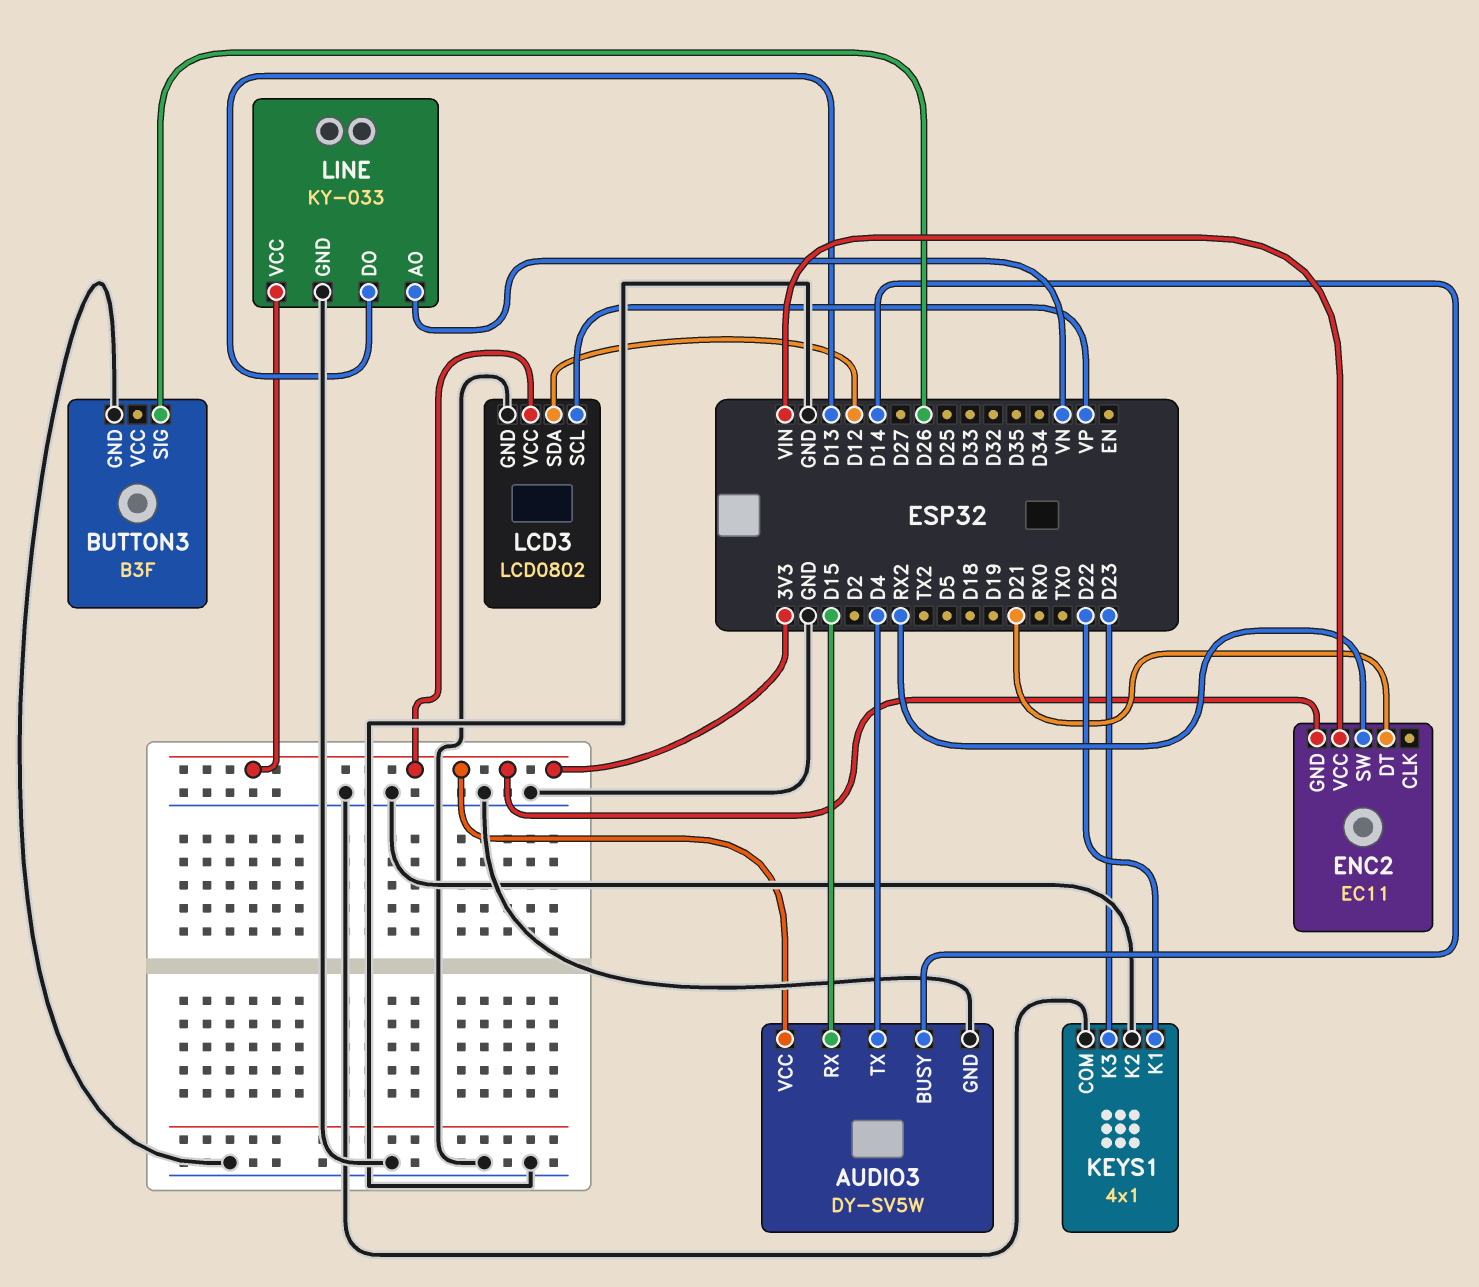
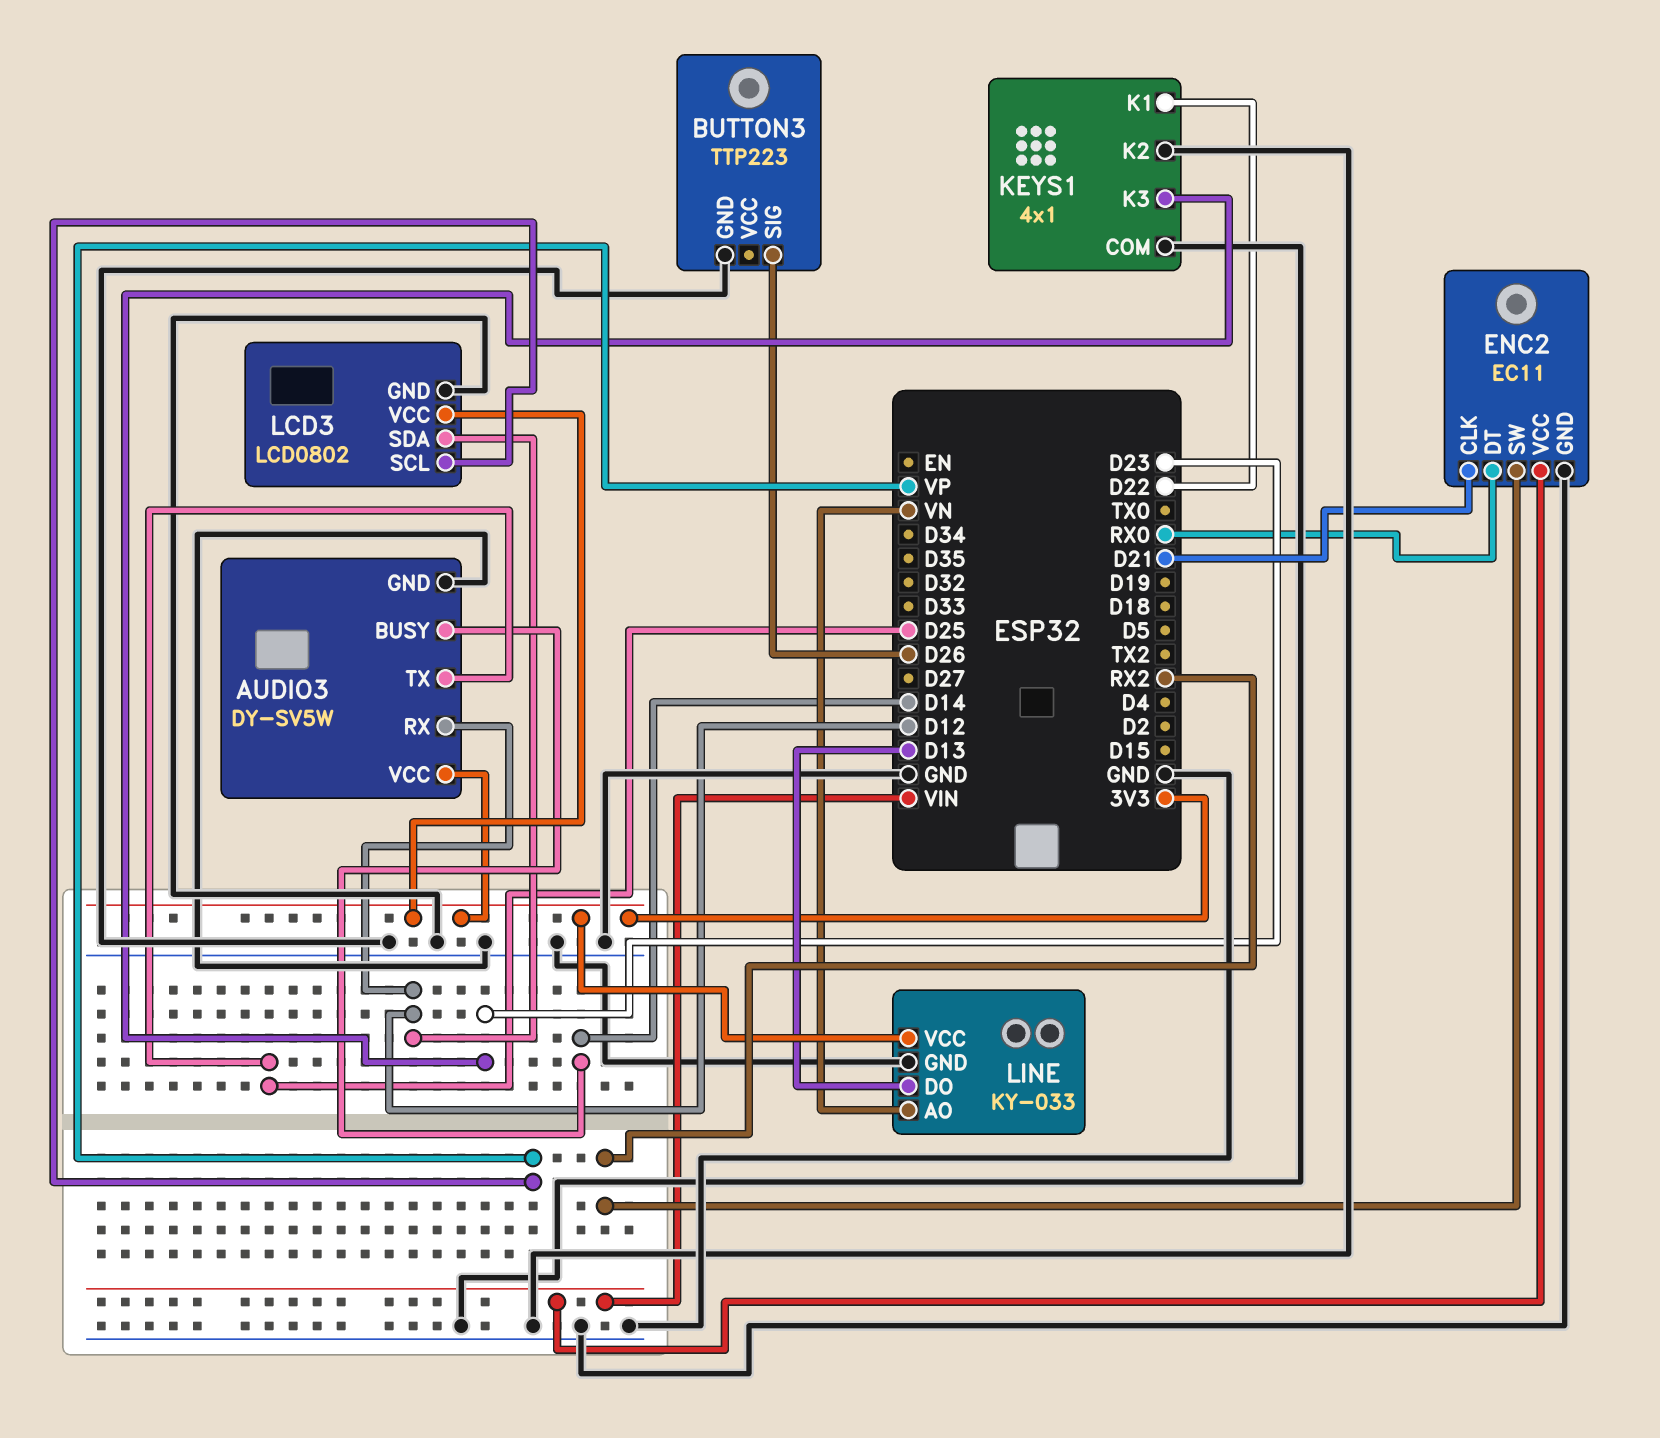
AUDIO3 pin RX: D15 -> D12
AUDIO3 pin TX: D4 -> D25
BUTTON3: B3F -> TTP223
ENC2 pin CLK: none -> D21
ENC2 pin DT: D21 -> RX0
ENC2 pin GND: 3V3 -> GND

